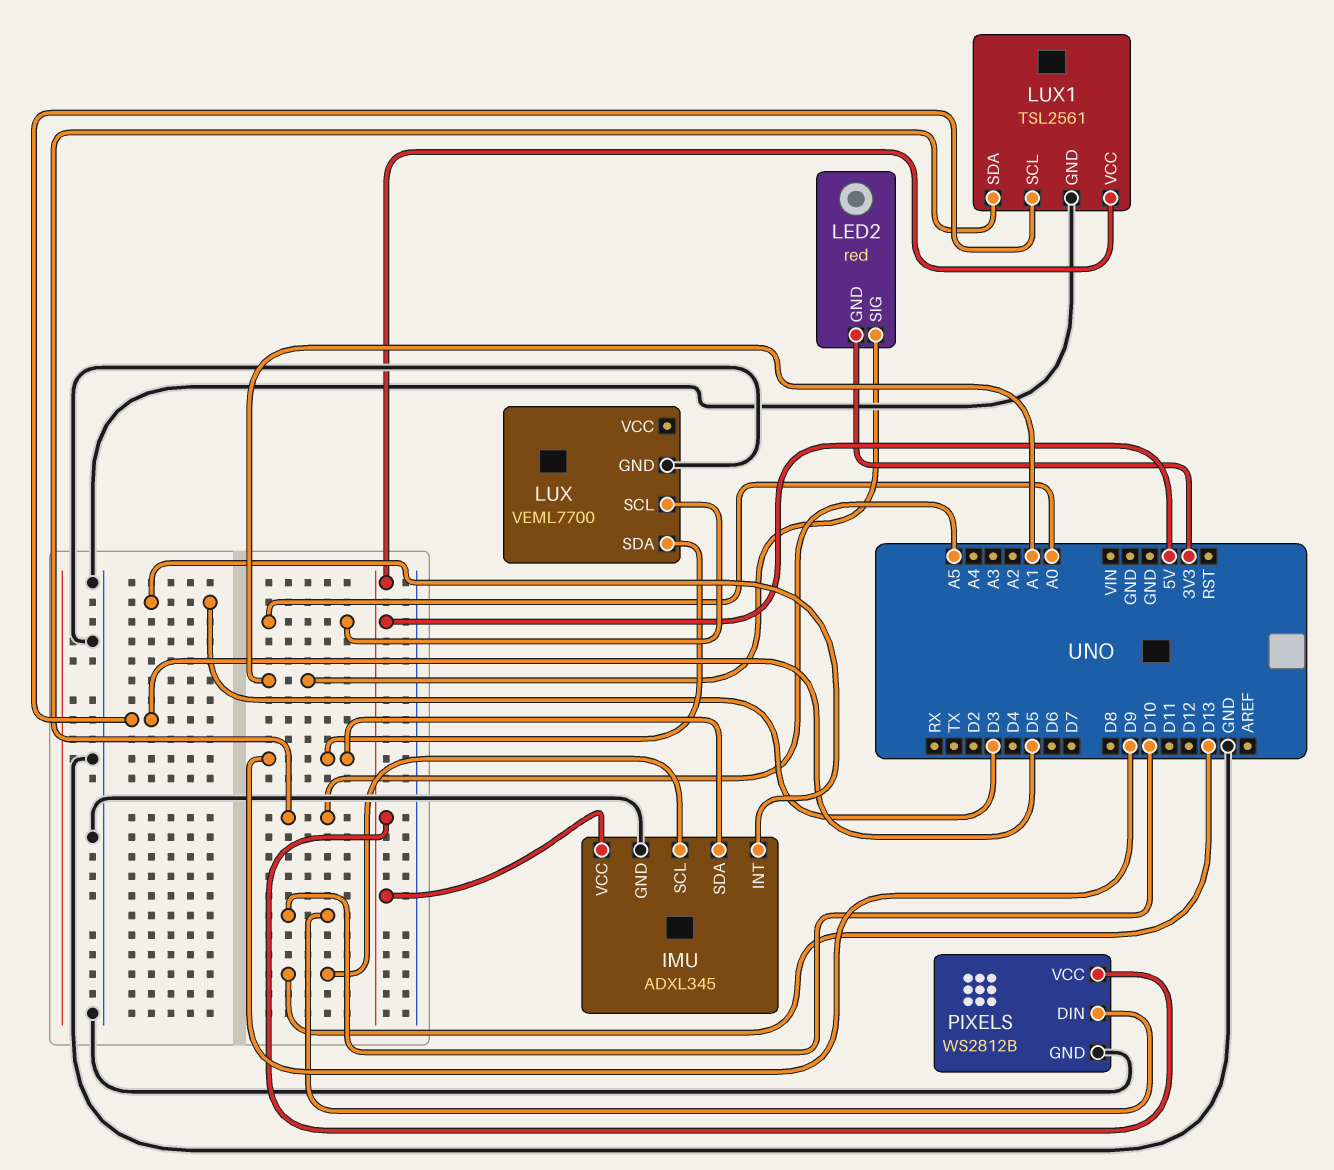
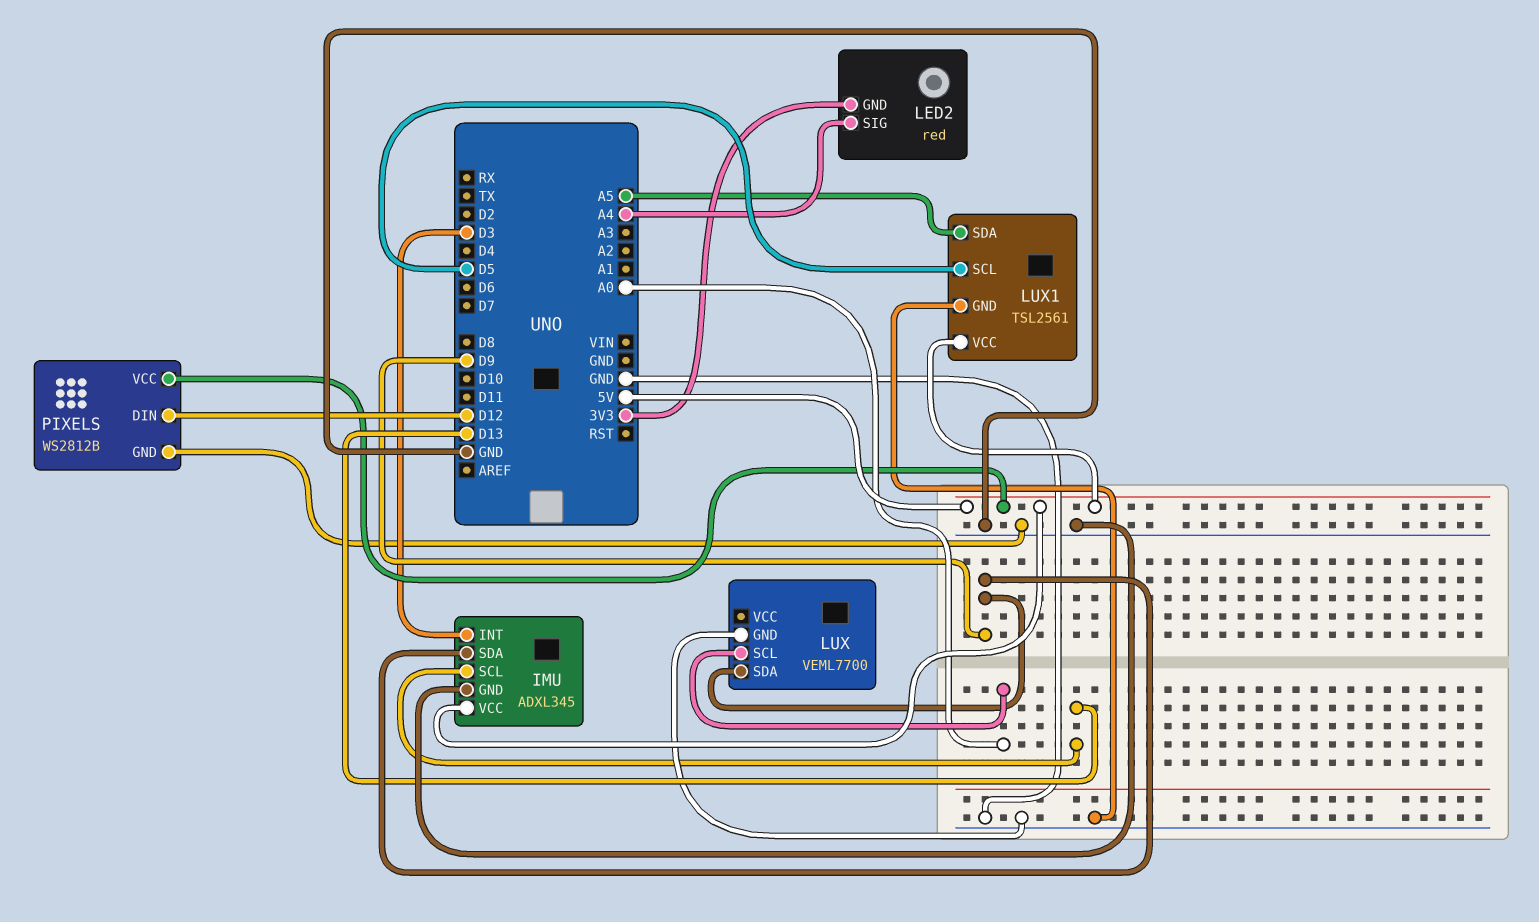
LED2 pin SIG: A1 -> A4
PIXELS pin DIN: D10 -> D12

